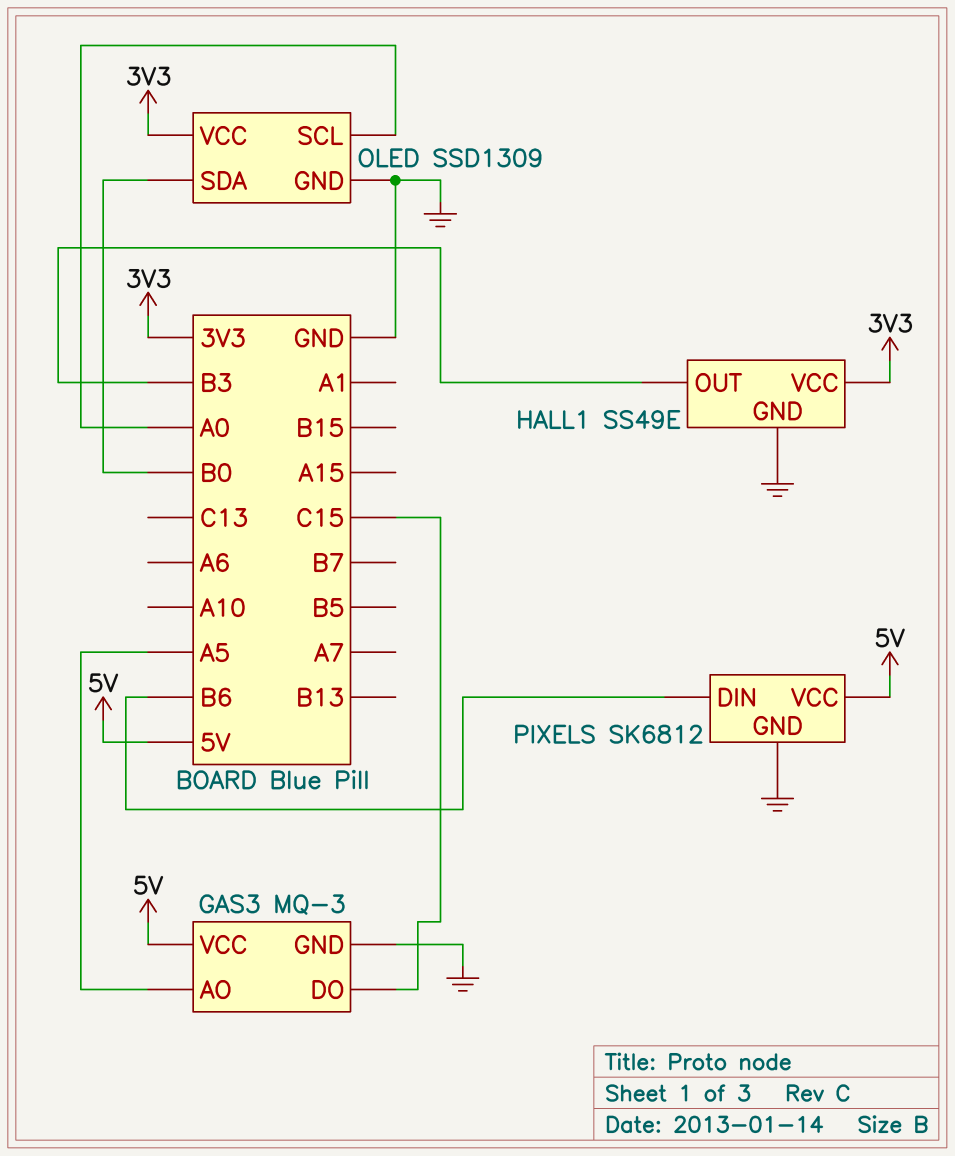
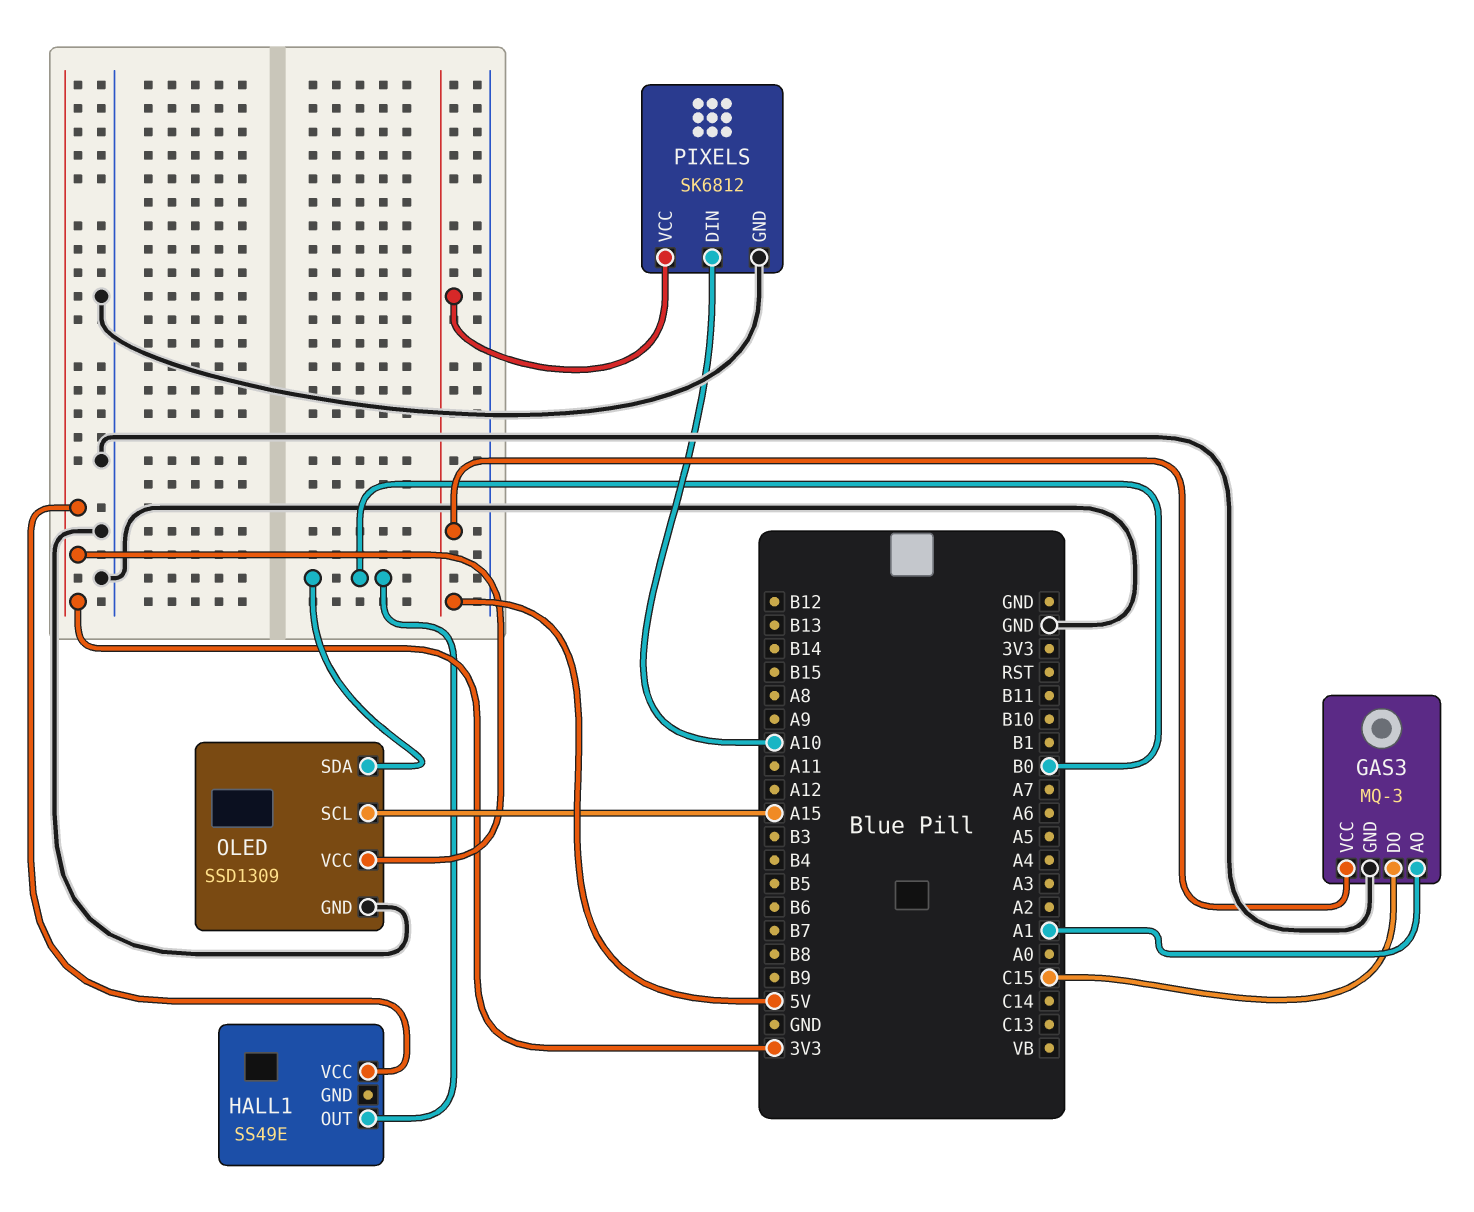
GAS3 pin AO: A5 -> A1
HALL1 pin GND: GND -> none
HALL1 pin OUT: B3 -> B0
OLED pin SCL: A0 -> A15
PIXELS pin DIN: B6 -> A10

